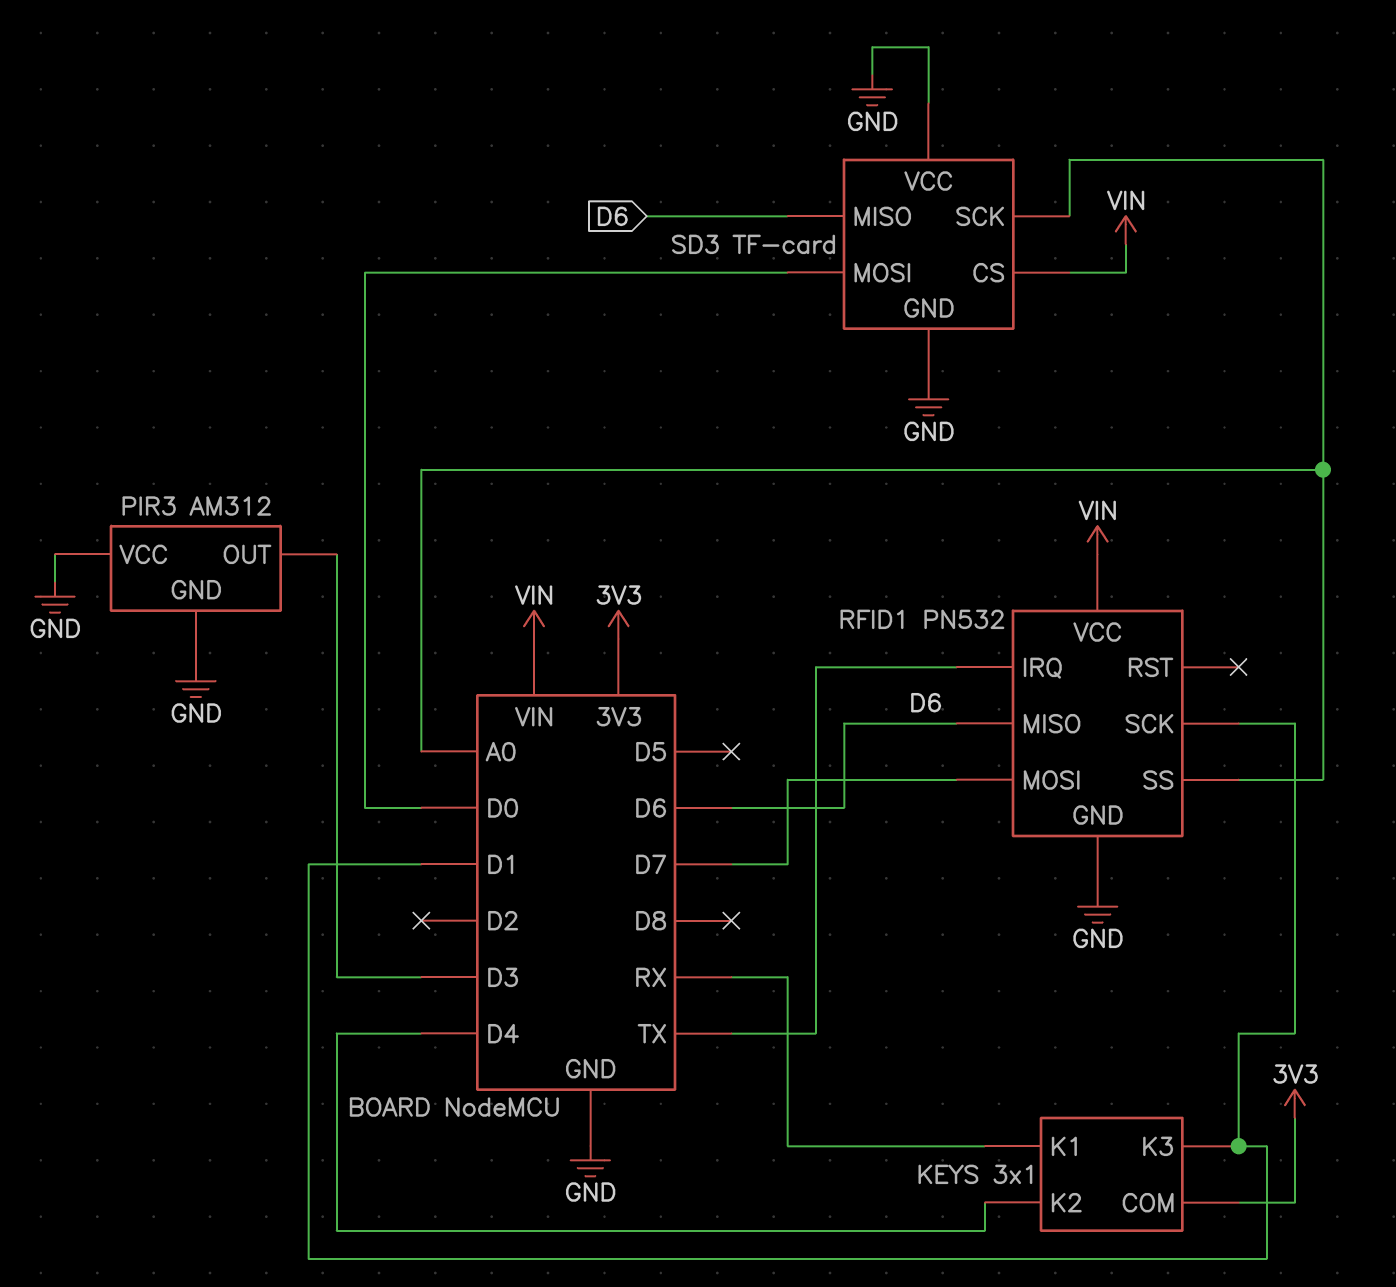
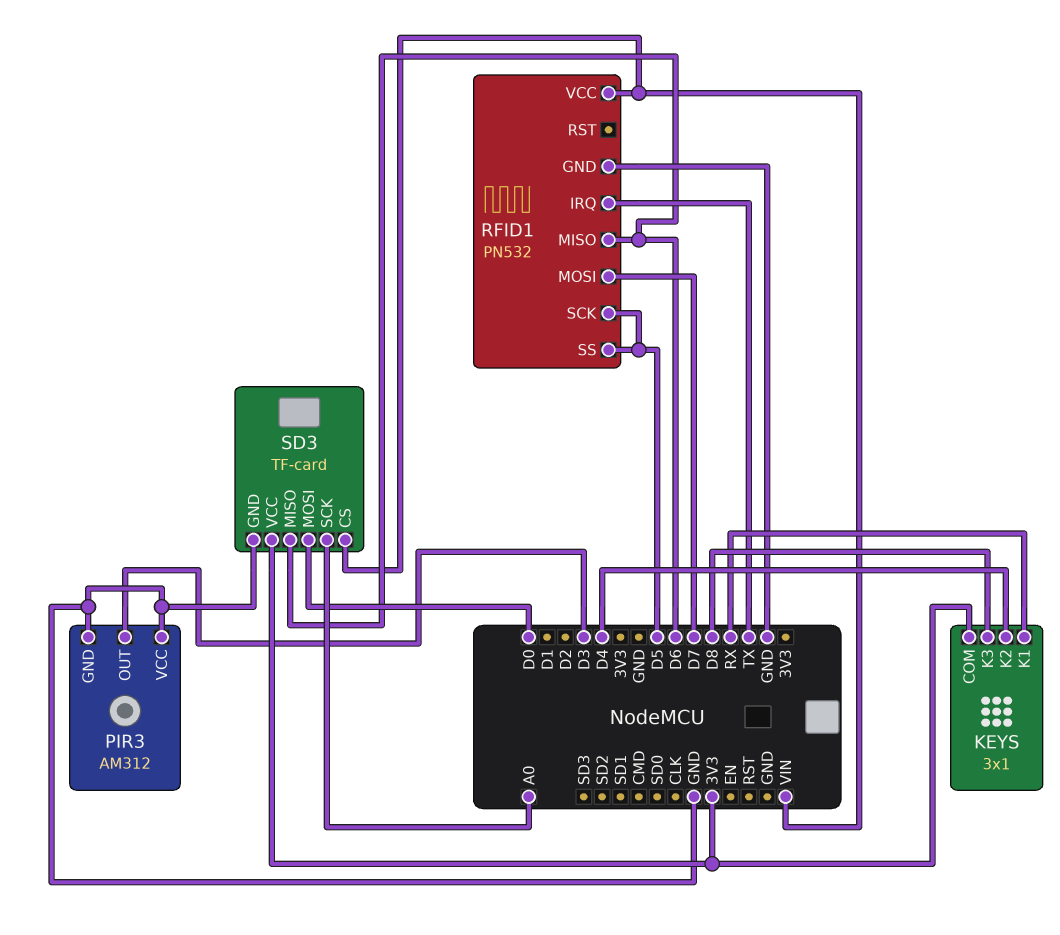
KEYS pin K3: D1 -> D8
RFID1 pin SCK: D1 -> D5
RFID1 pin SS: A0 -> D5
SD3 pin VCC: GND -> 3V3

